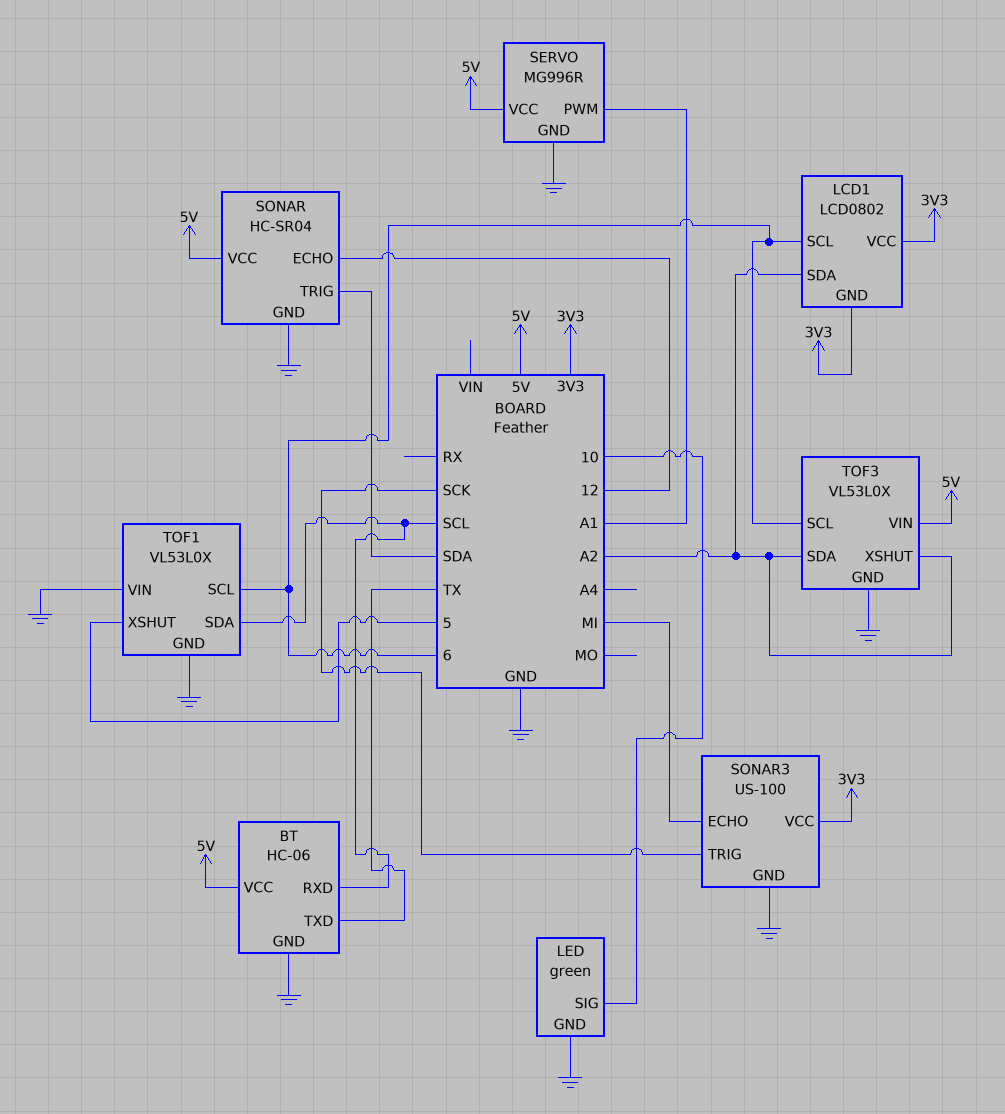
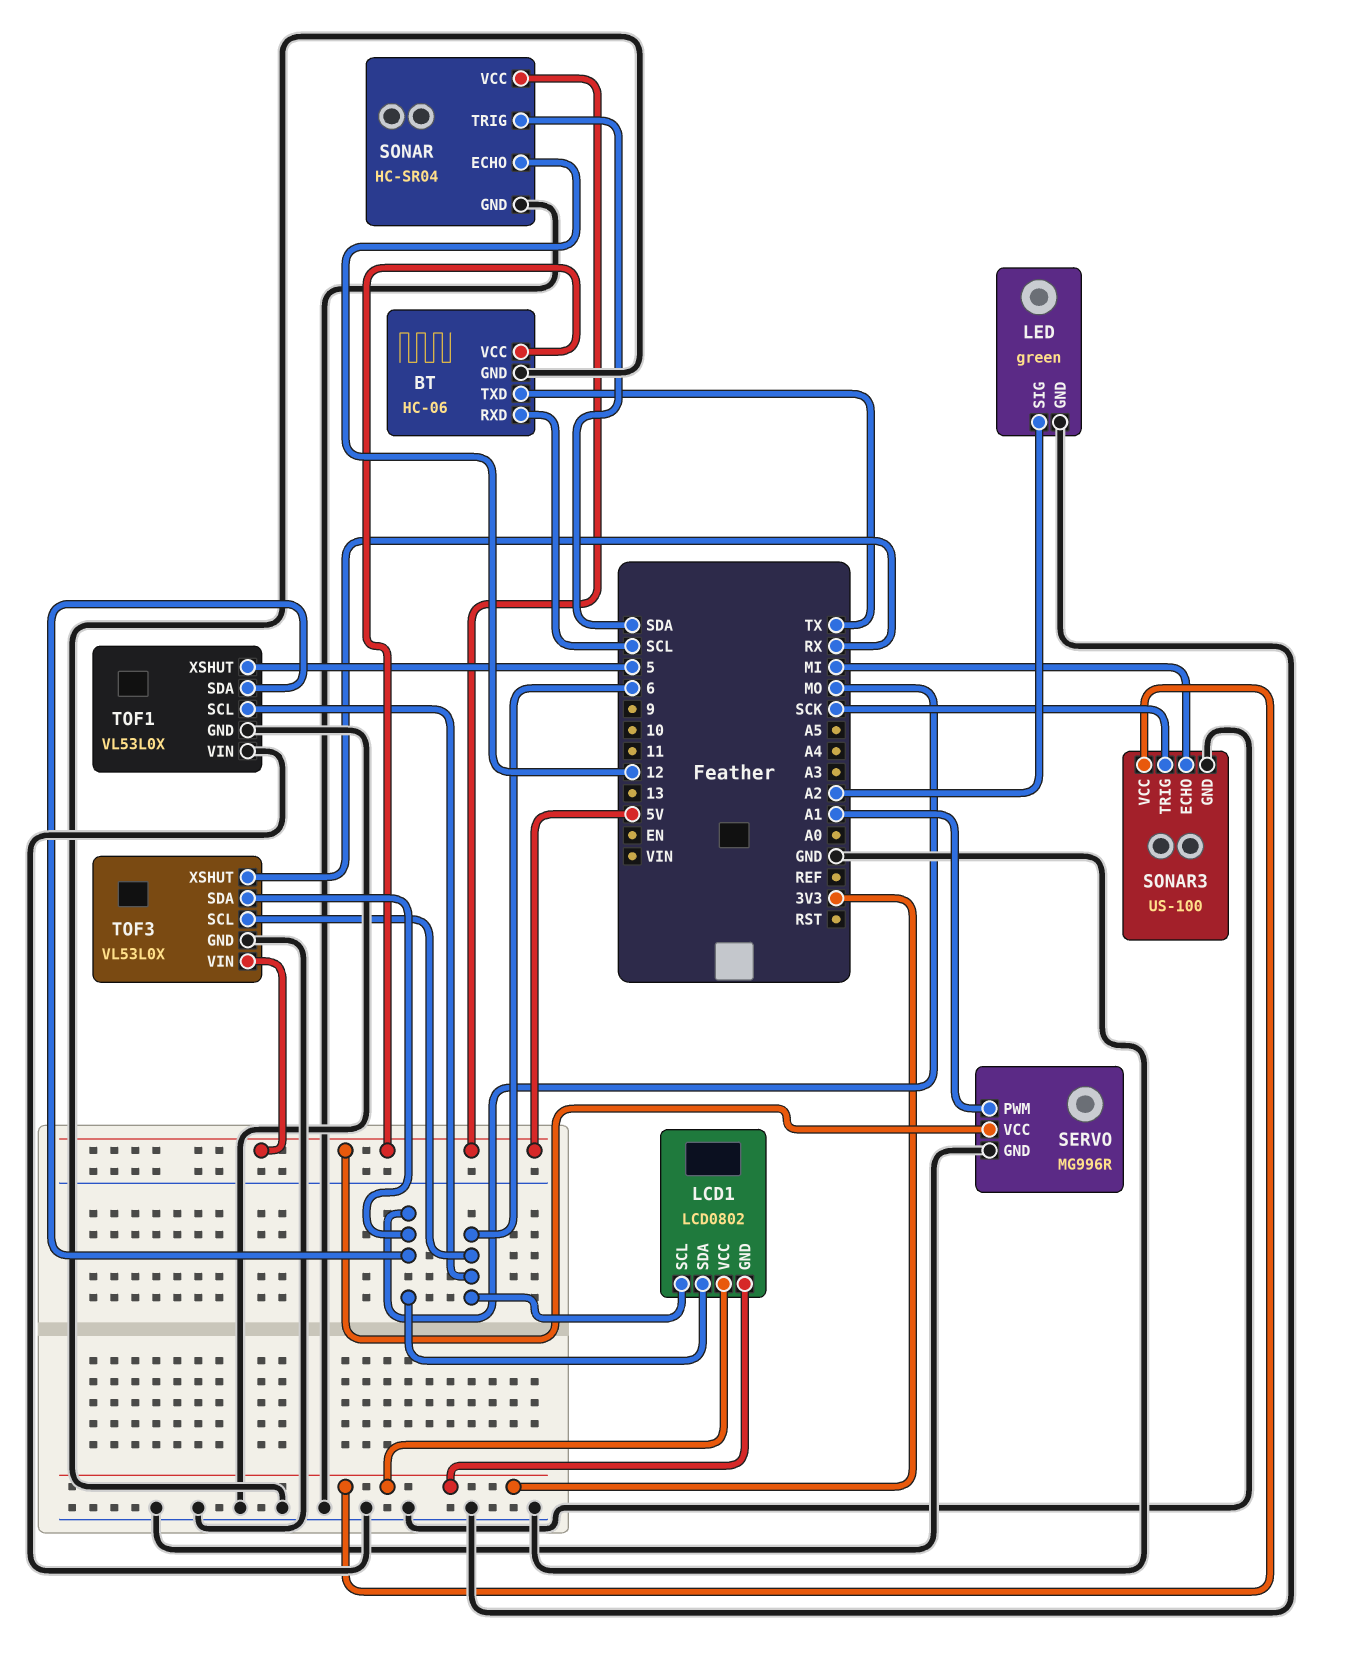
LCD1 pin SDA: A2 -> MO
LED pin SIG: 10 -> A2
TOF1 pin SDA: SCL -> MO
TOF3 pin SDA: A2 -> MO
TOF3 pin XSHUT: A2 -> RX

